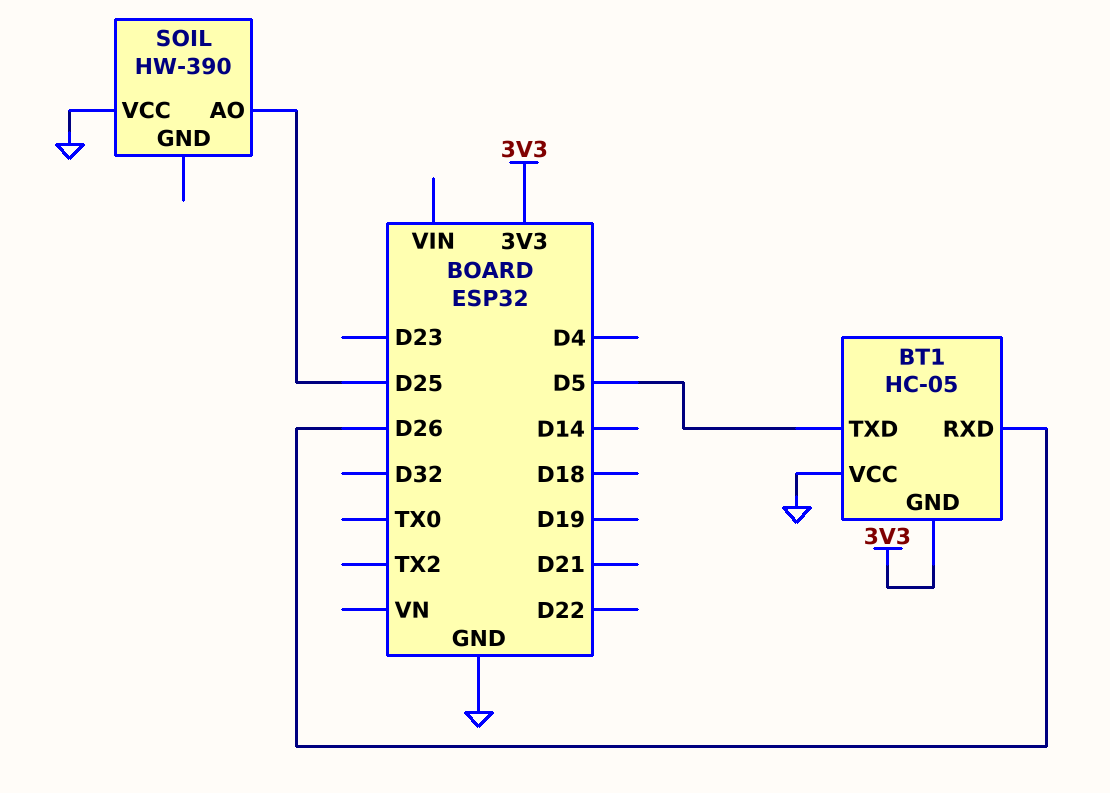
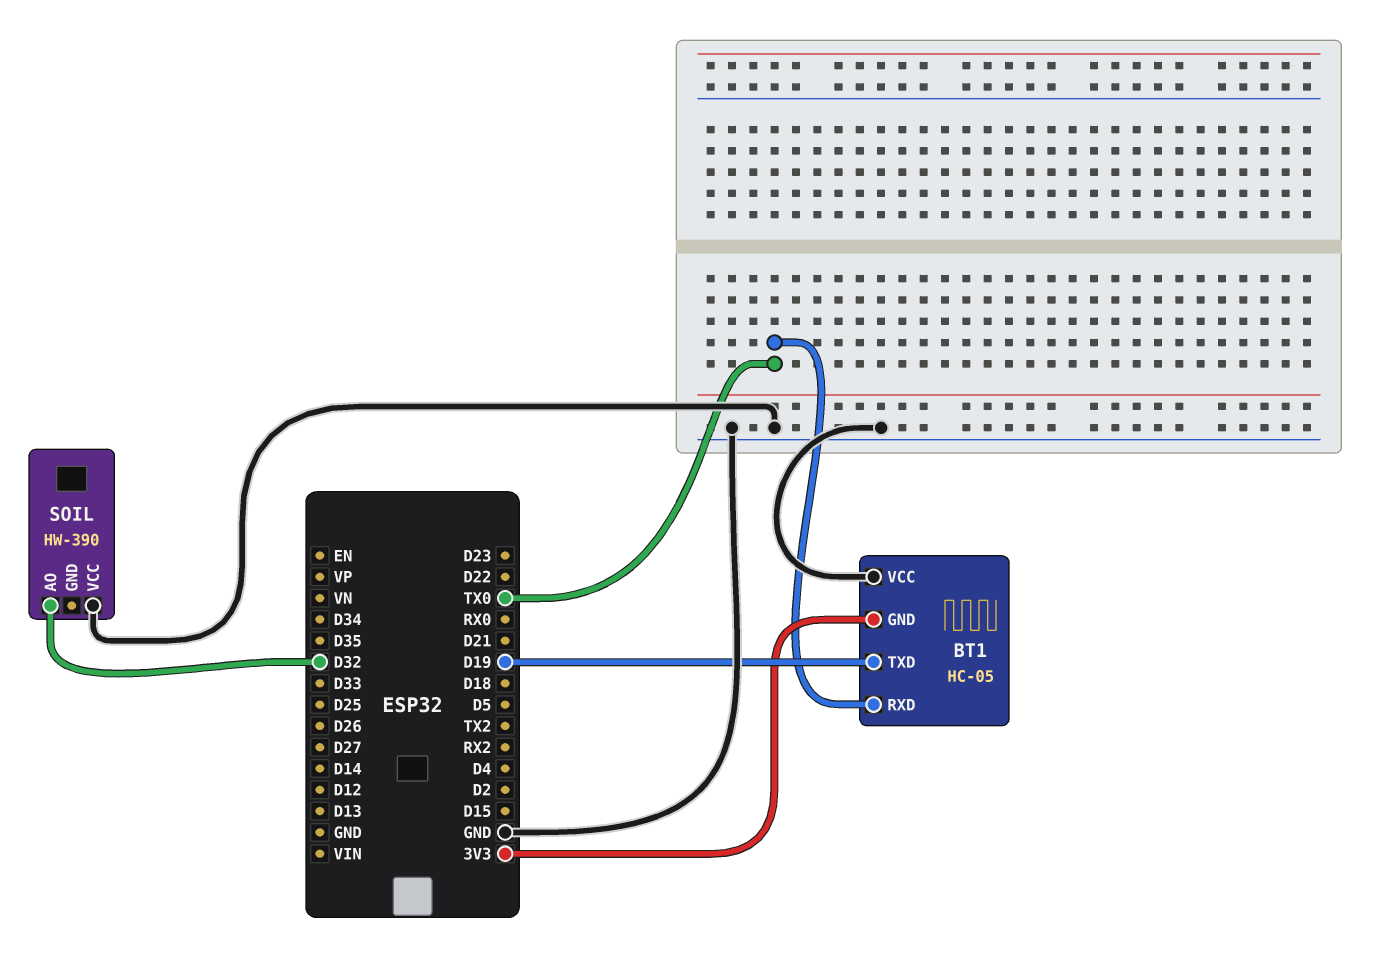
BT1 pin RXD: D26 -> TX0
BT1 pin TXD: D5 -> D19
SOIL pin AO: D25 -> D32

